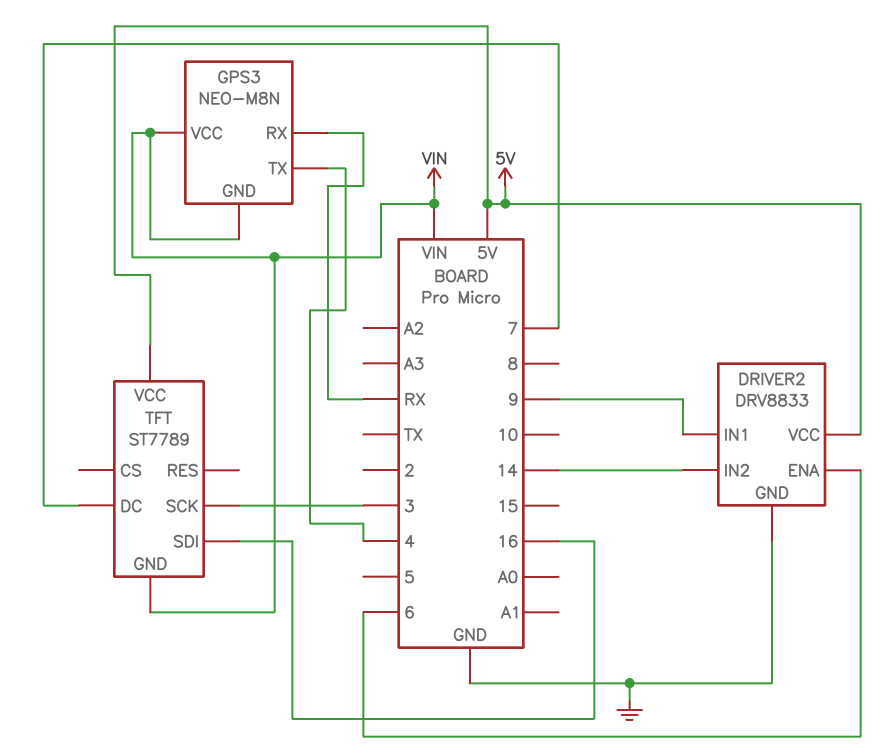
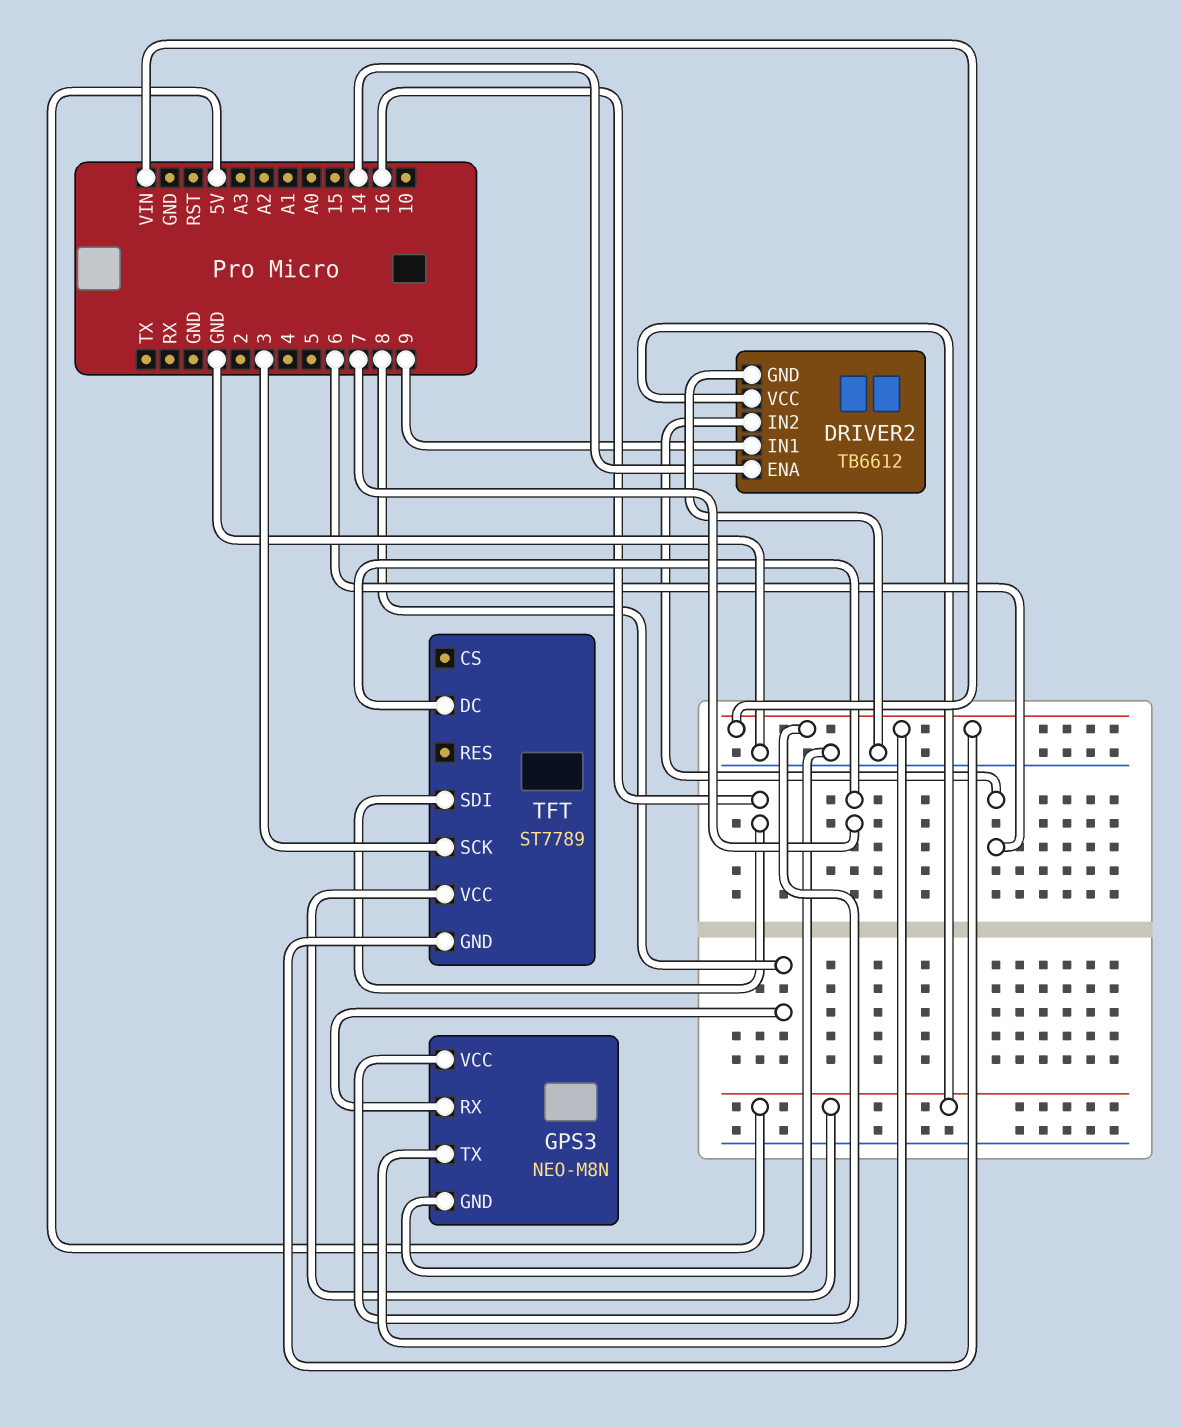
DRIVER2: DRV8833 -> TB6612
DRIVER2 pin ENA: 6 -> 14
DRIVER2 pin IN2: 14 -> 6
GPS3 pin GND: VIN -> GND
GPS3 pin RX: RX -> 8
GPS3 pin TX: 4 -> VIN

